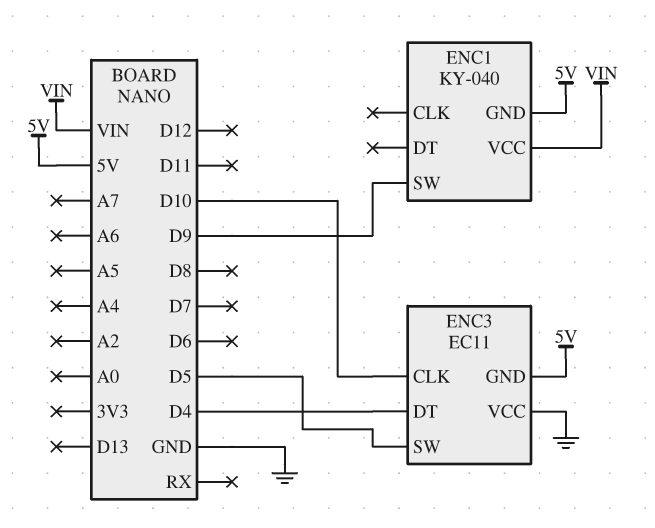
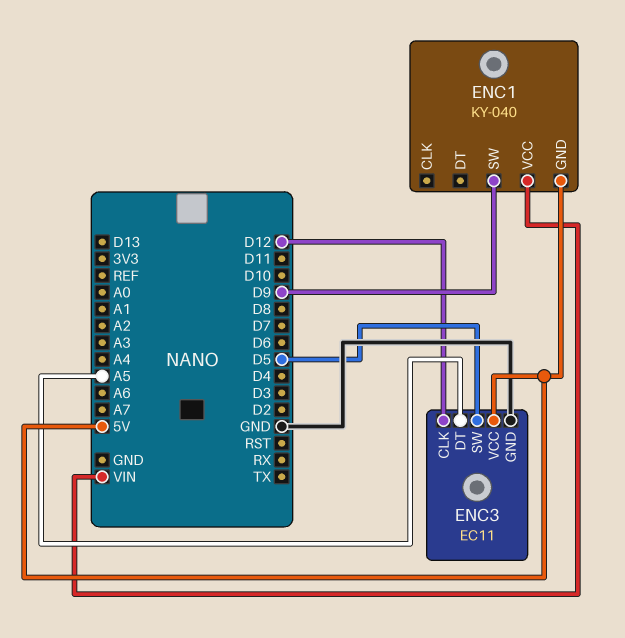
ENC3 pin CLK: D10 -> D12
ENC3 pin DT: D4 -> A5
ENC3 pin GND: 5V -> GND
ENC3 pin VCC: GND -> 5V

